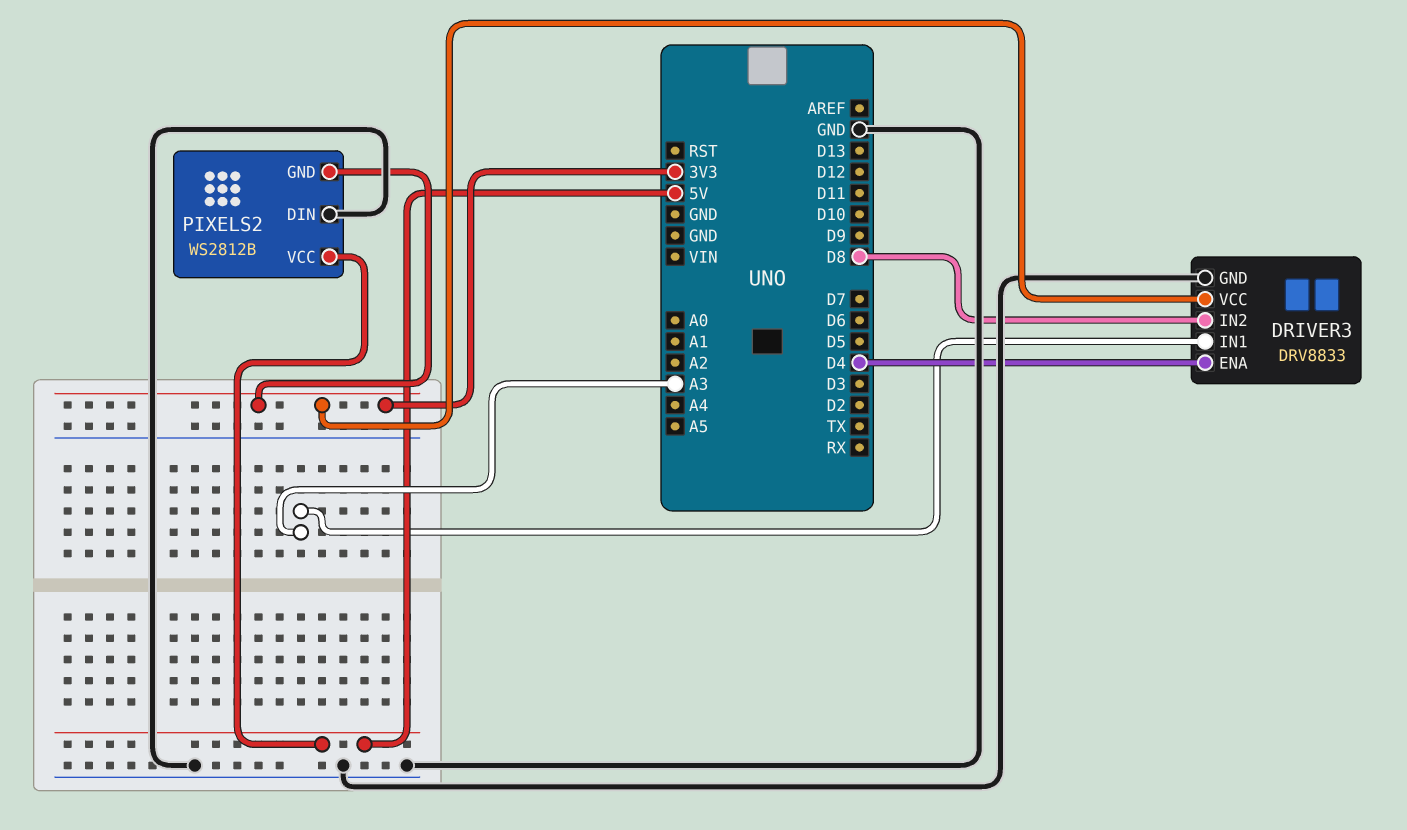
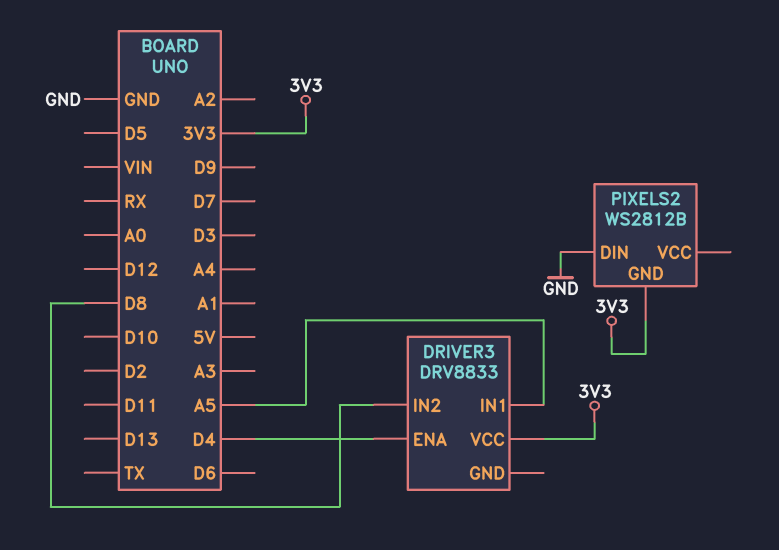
DRIVER3 pin GND: GND -> none
DRIVER3 pin IN1: A3 -> A5
PIXELS2 pin VCC: 5V -> none

